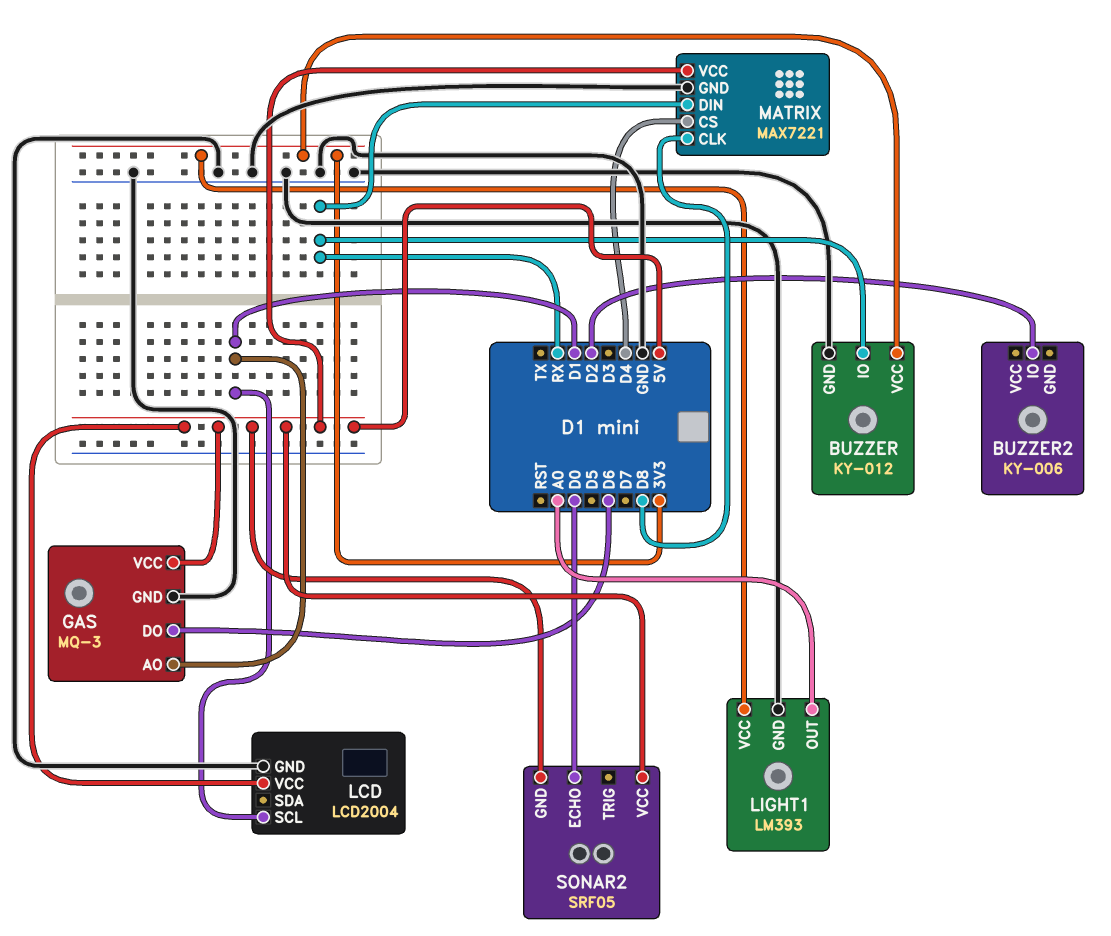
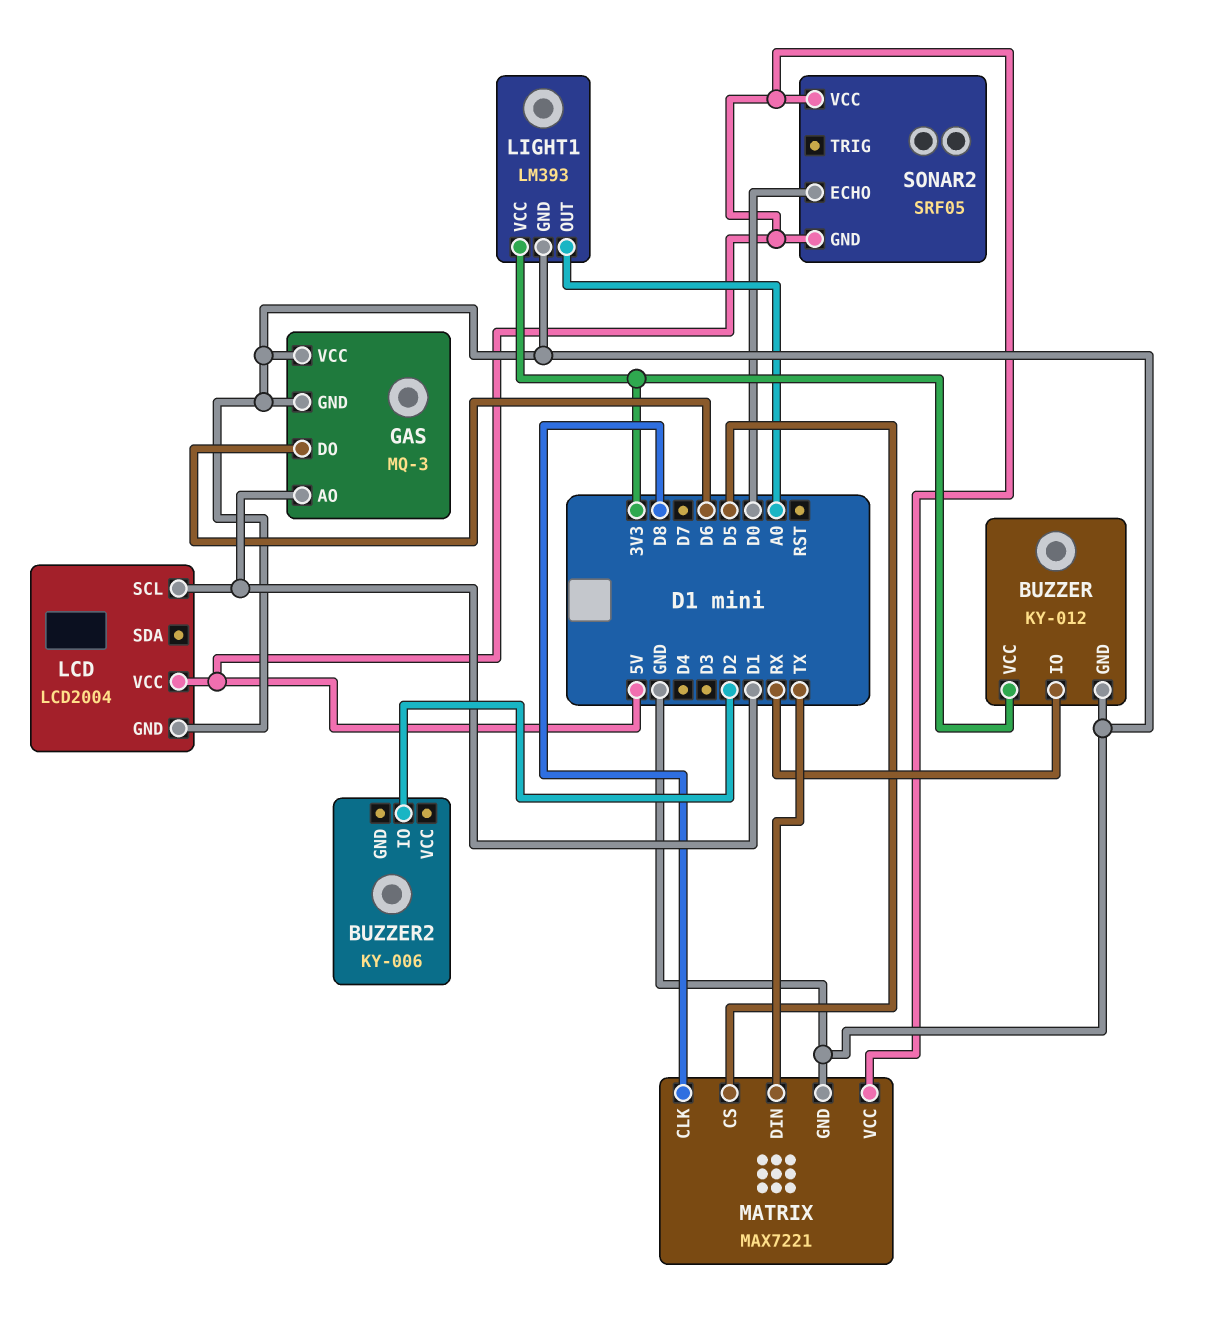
GAS pin VCC: 5V -> GND
MATRIX pin CS: D4 -> D5
MATRIX pin DIN: RX -> TX

